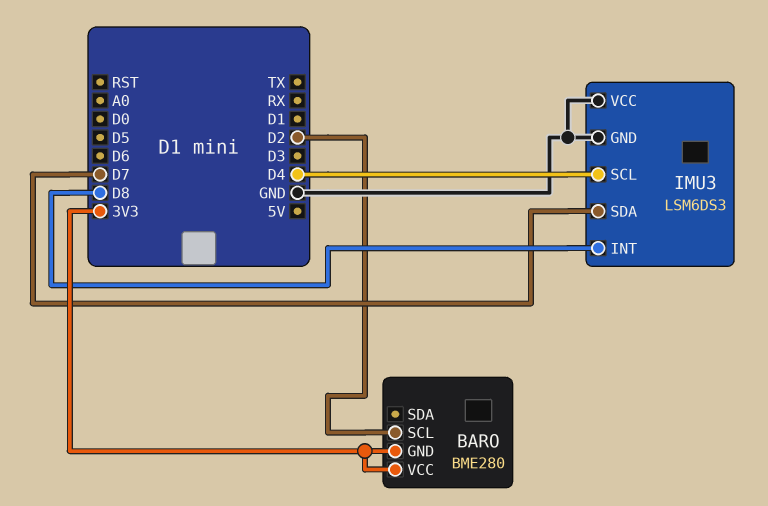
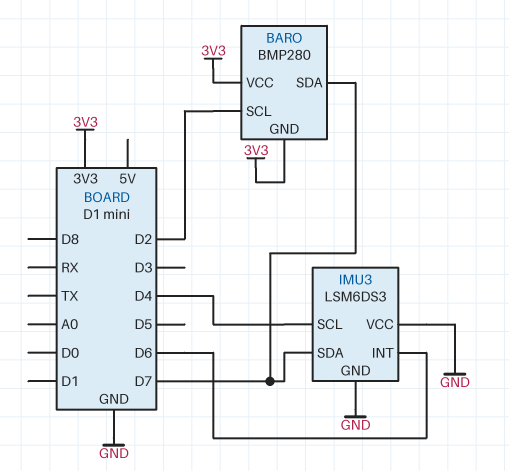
BARO: BME280 -> BMP280
BARO pin SDA: none -> D7
IMU3 pin INT: D8 -> D6

